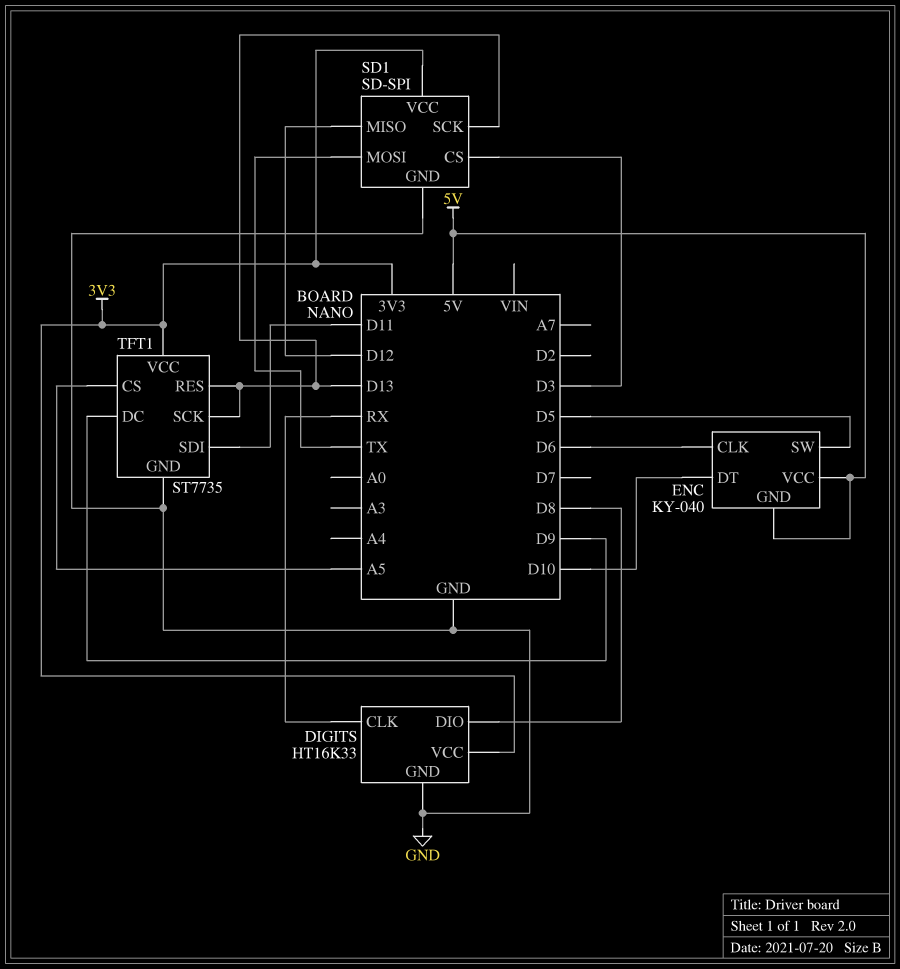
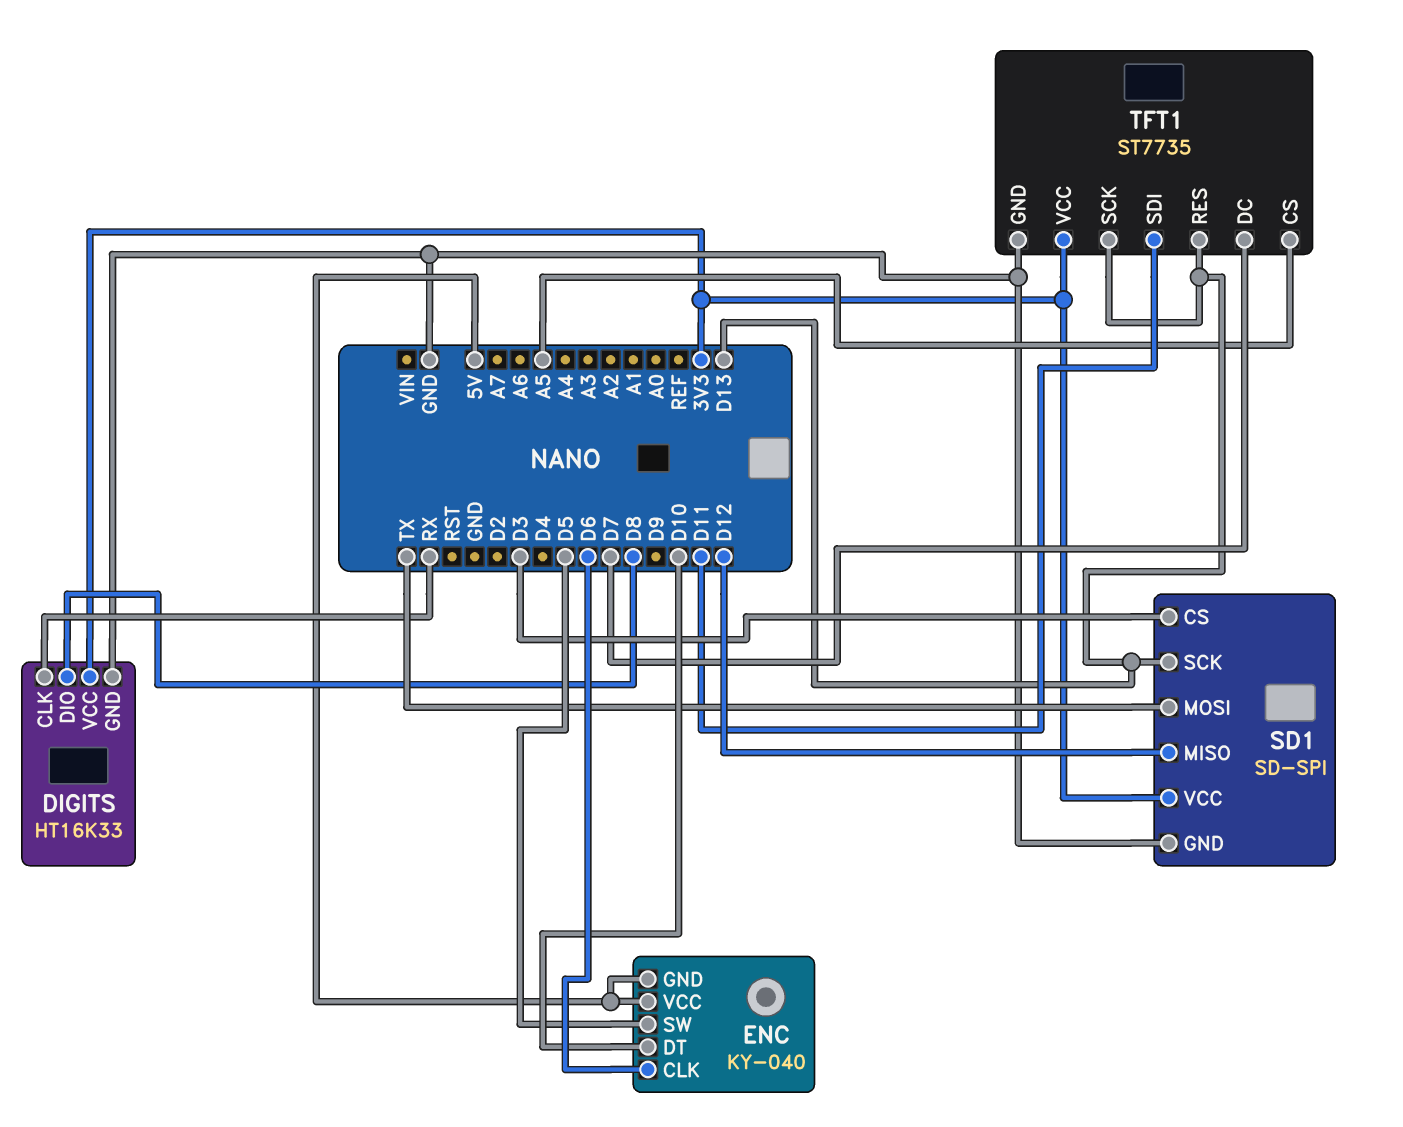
TFT1 pin DC: D9 -> D7

